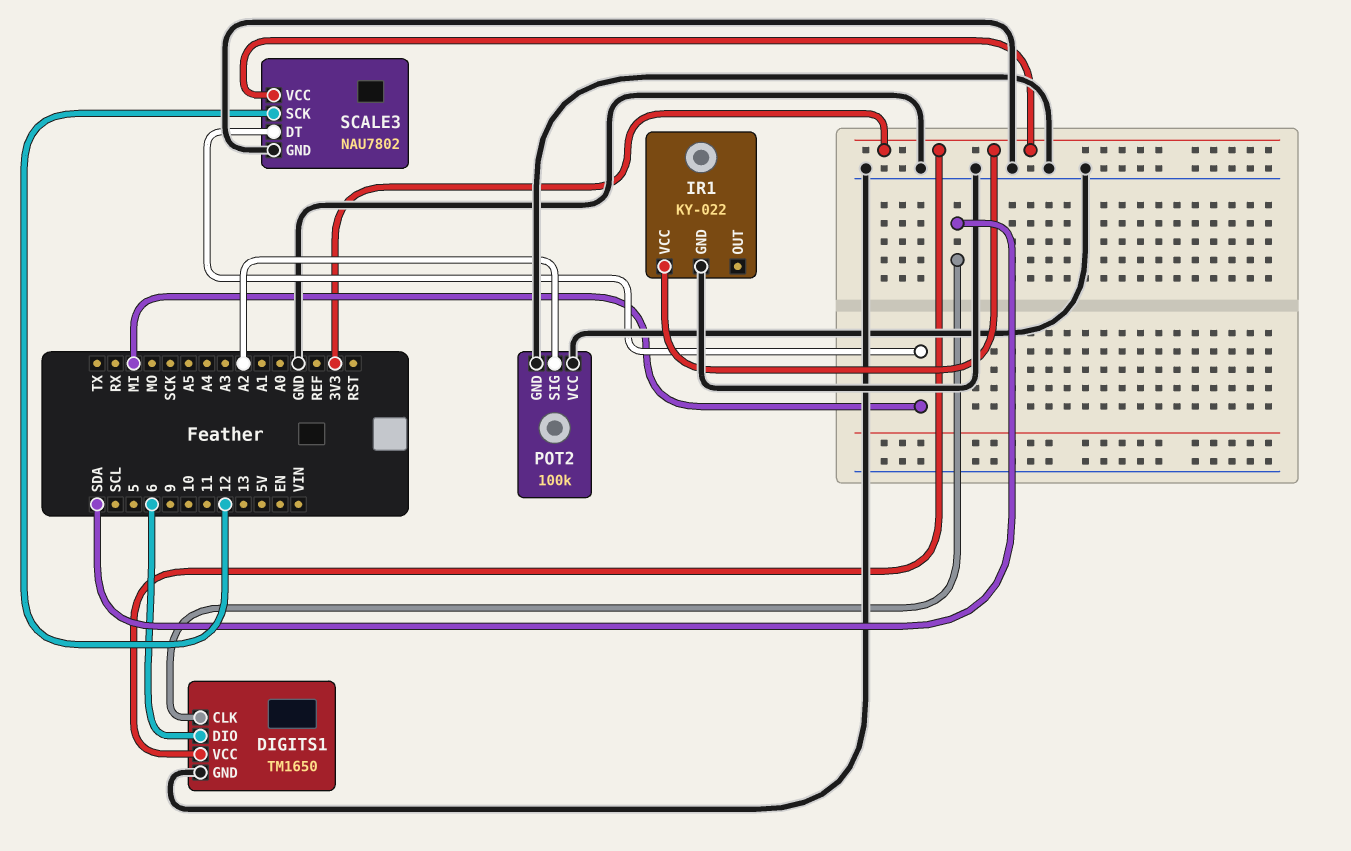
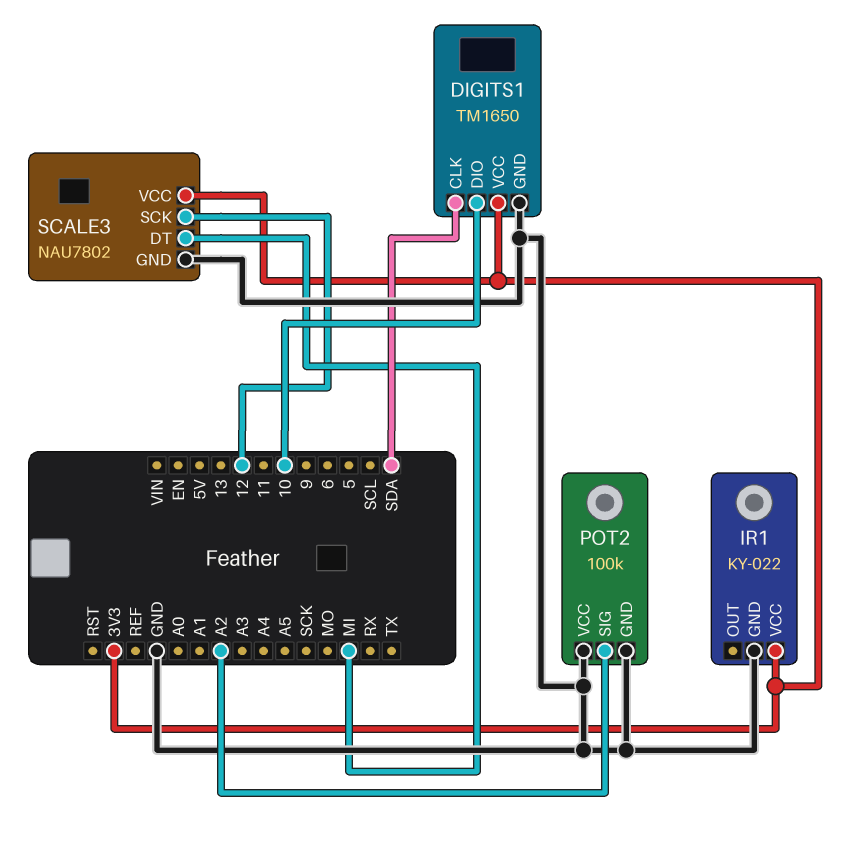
DIGITS1 pin DIO: 6 -> 10

